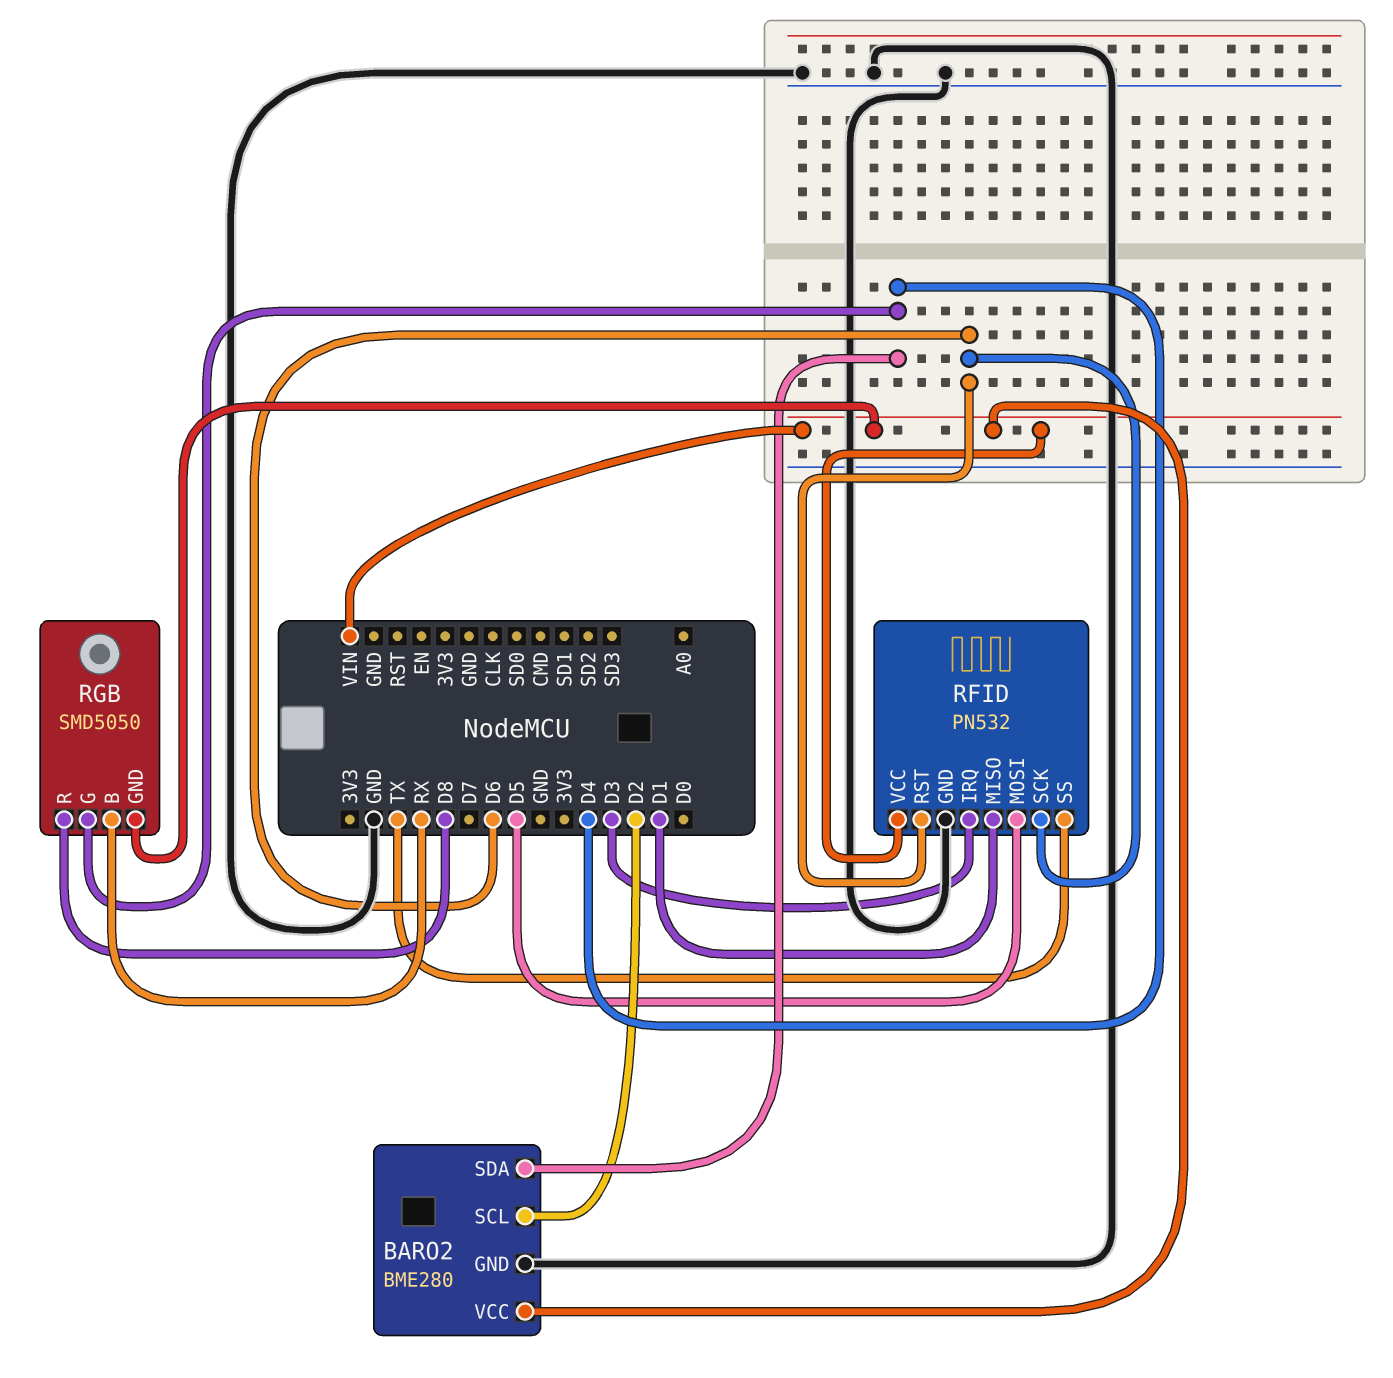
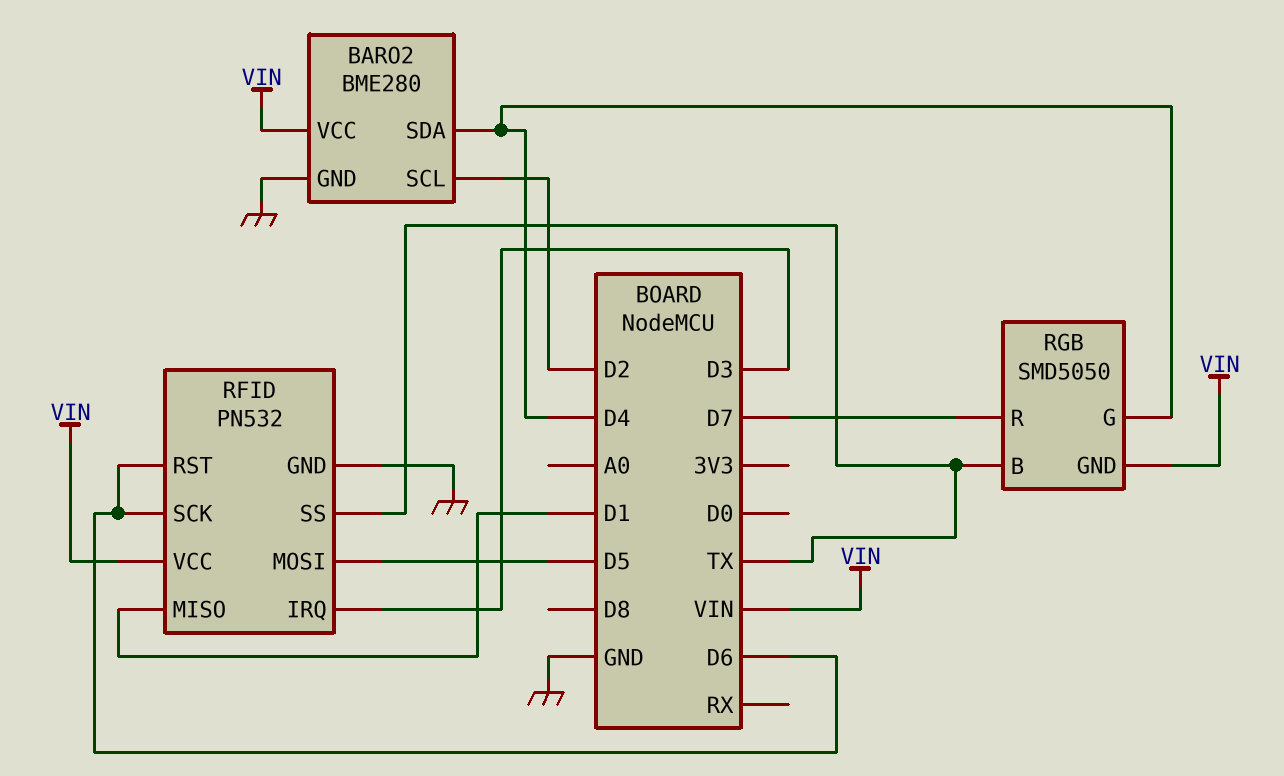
RGB pin B: RX -> TX
RGB pin R: D8 -> D7

